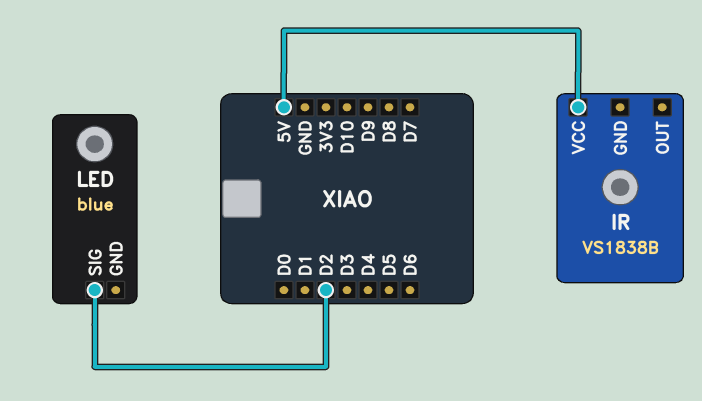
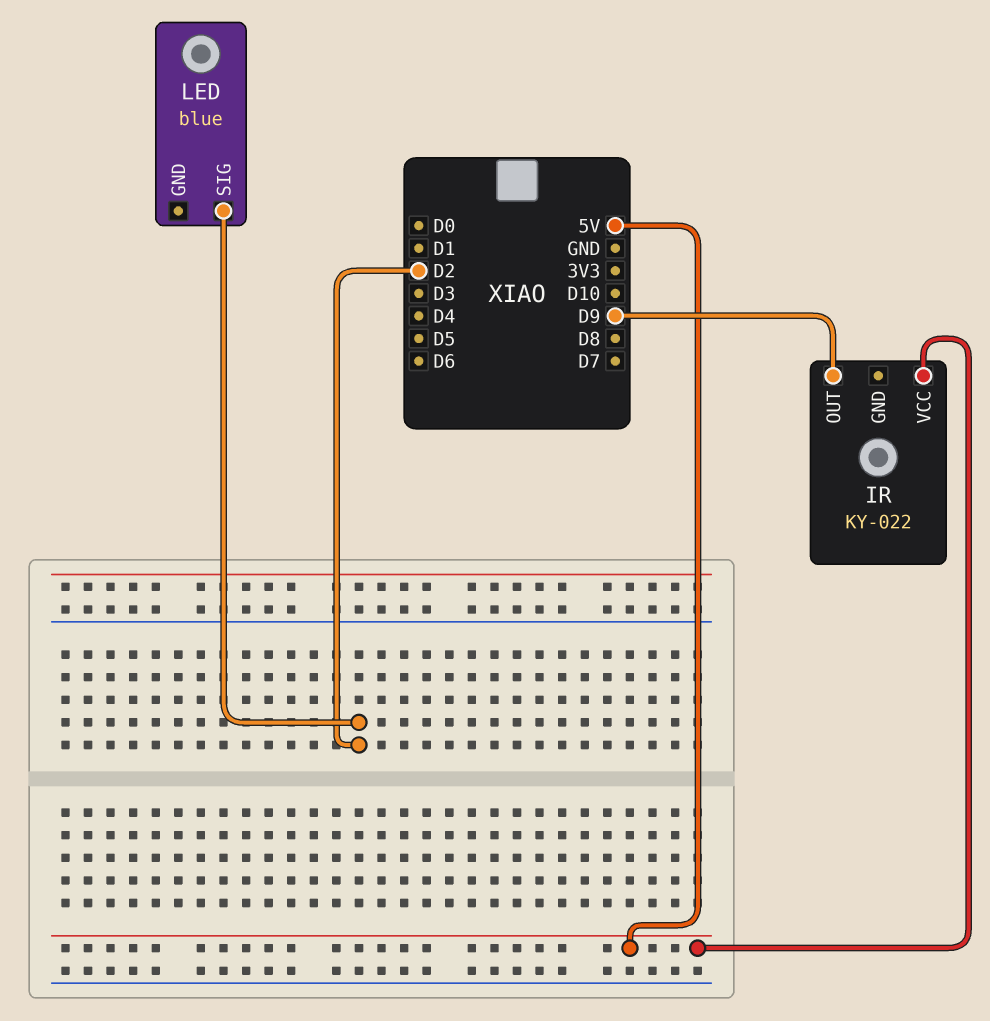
IR: VS1838B -> KY-022
IR pin OUT: none -> D9

